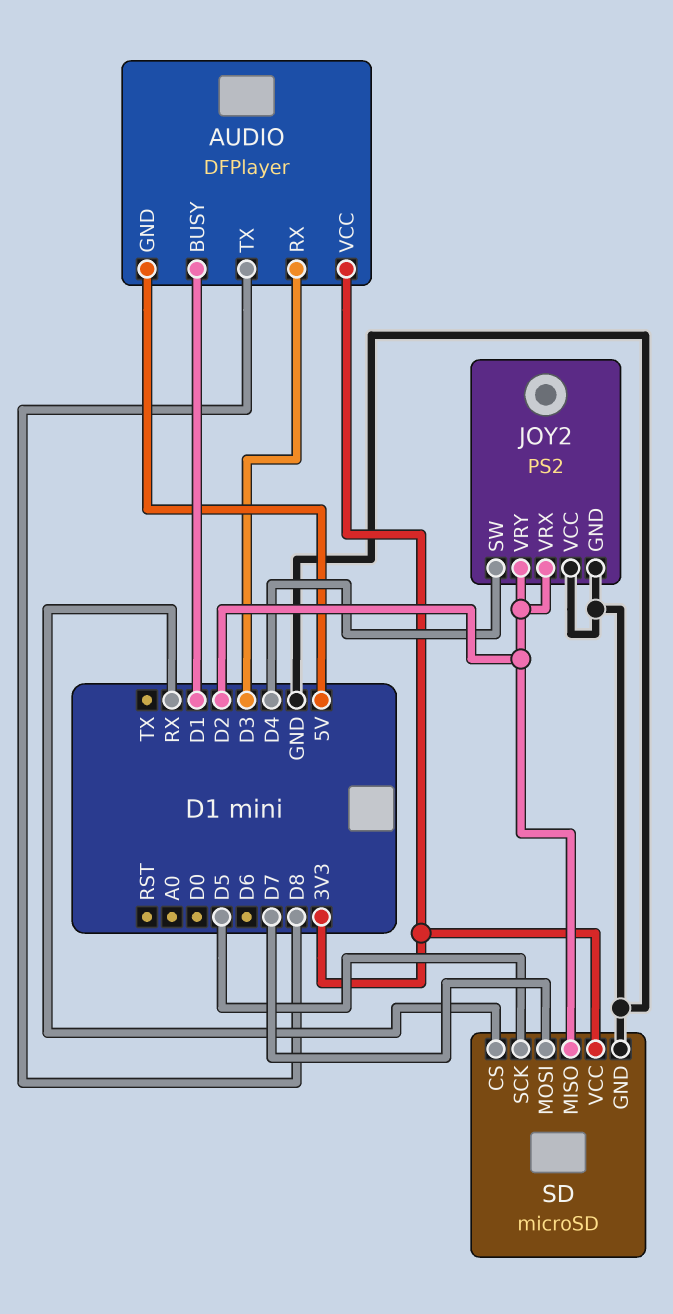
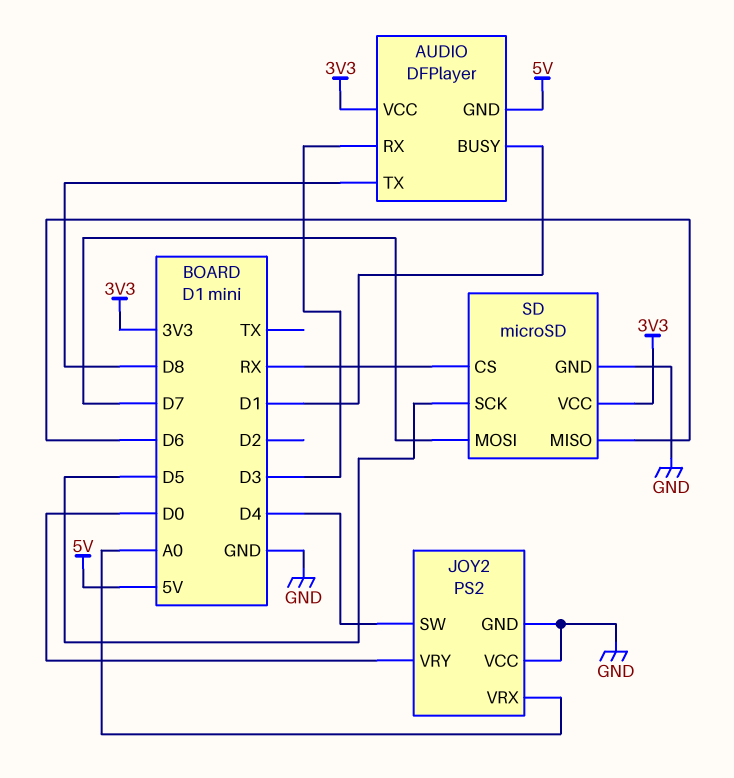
JOY2 pin VRX: D2 -> A0
JOY2 pin VRY: D2 -> D0
SD pin MISO: D2 -> D6

